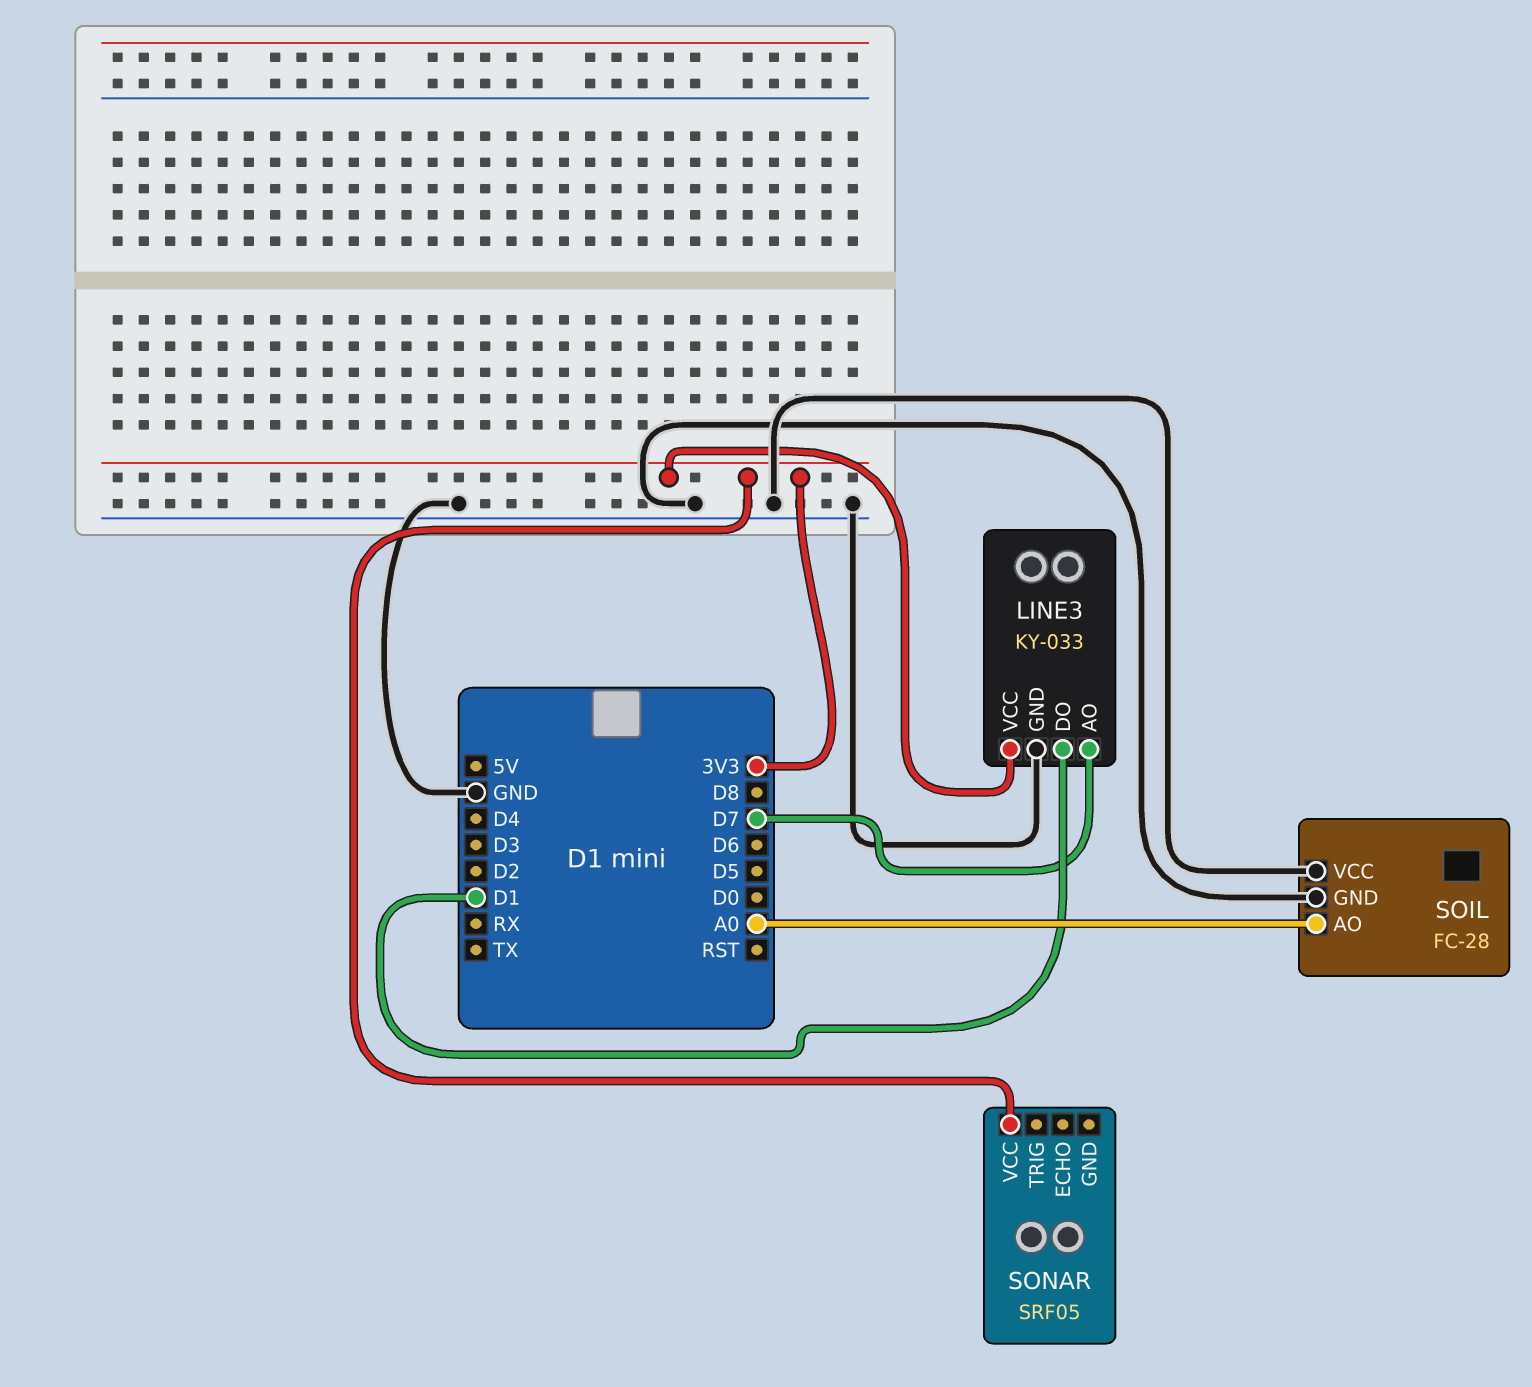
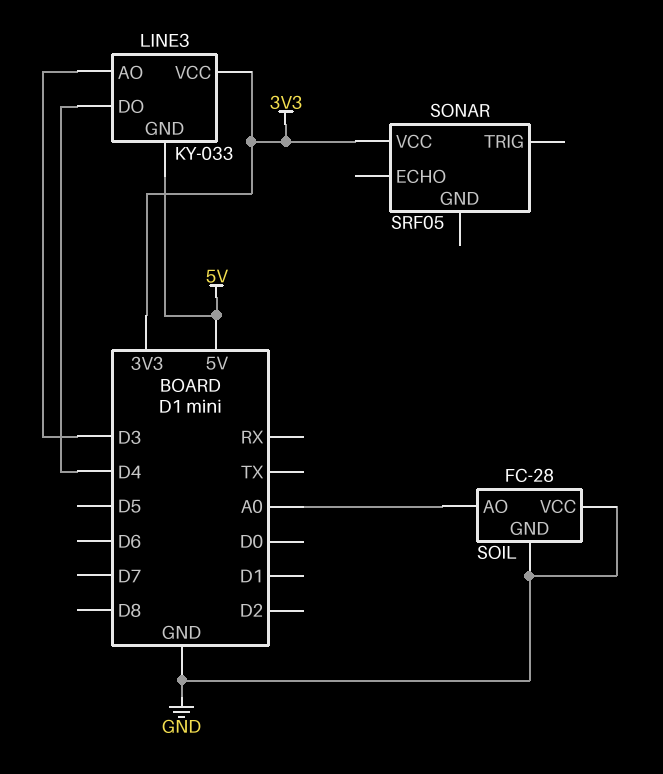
LINE3 pin AO: D7 -> D3
LINE3 pin DO: D1 -> D4
LINE3 pin GND: GND -> 5V

